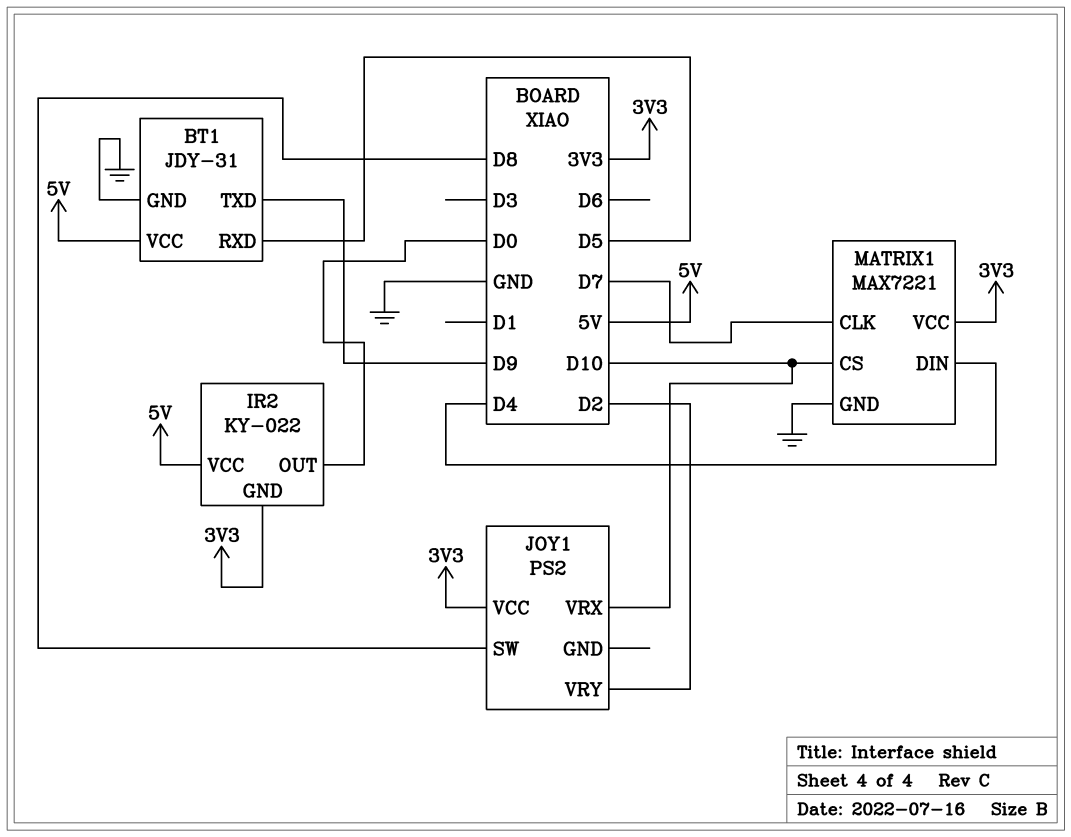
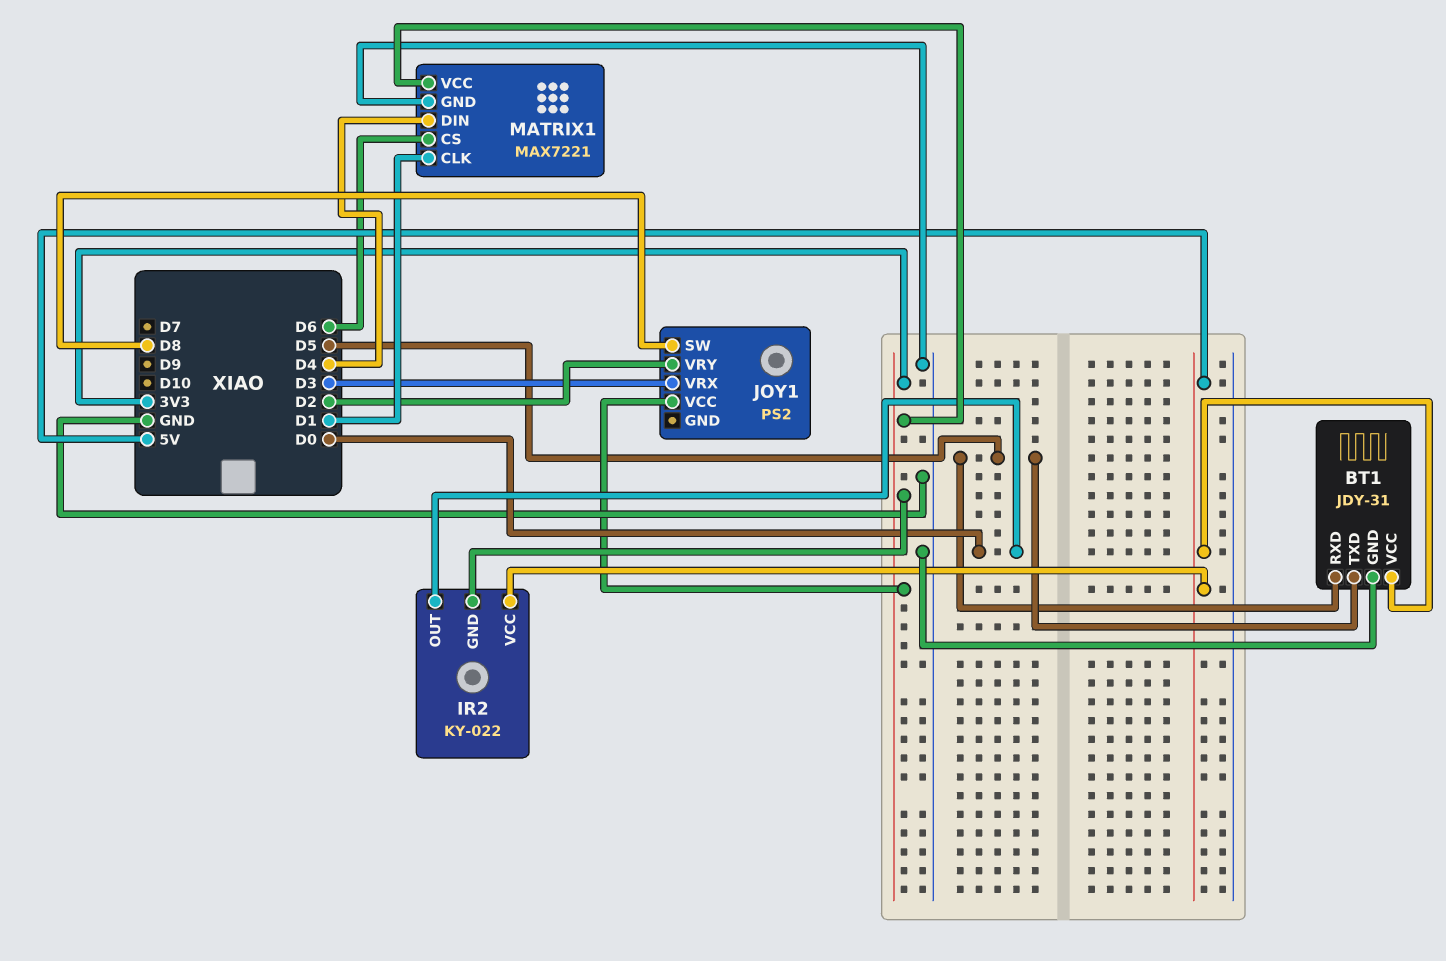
BT1 pin TXD: D9 -> D5
JOY1 pin VRX: D10 -> D3
MATRIX1 pin CLK: D7 -> D1
MATRIX1 pin CS: D10 -> D6

